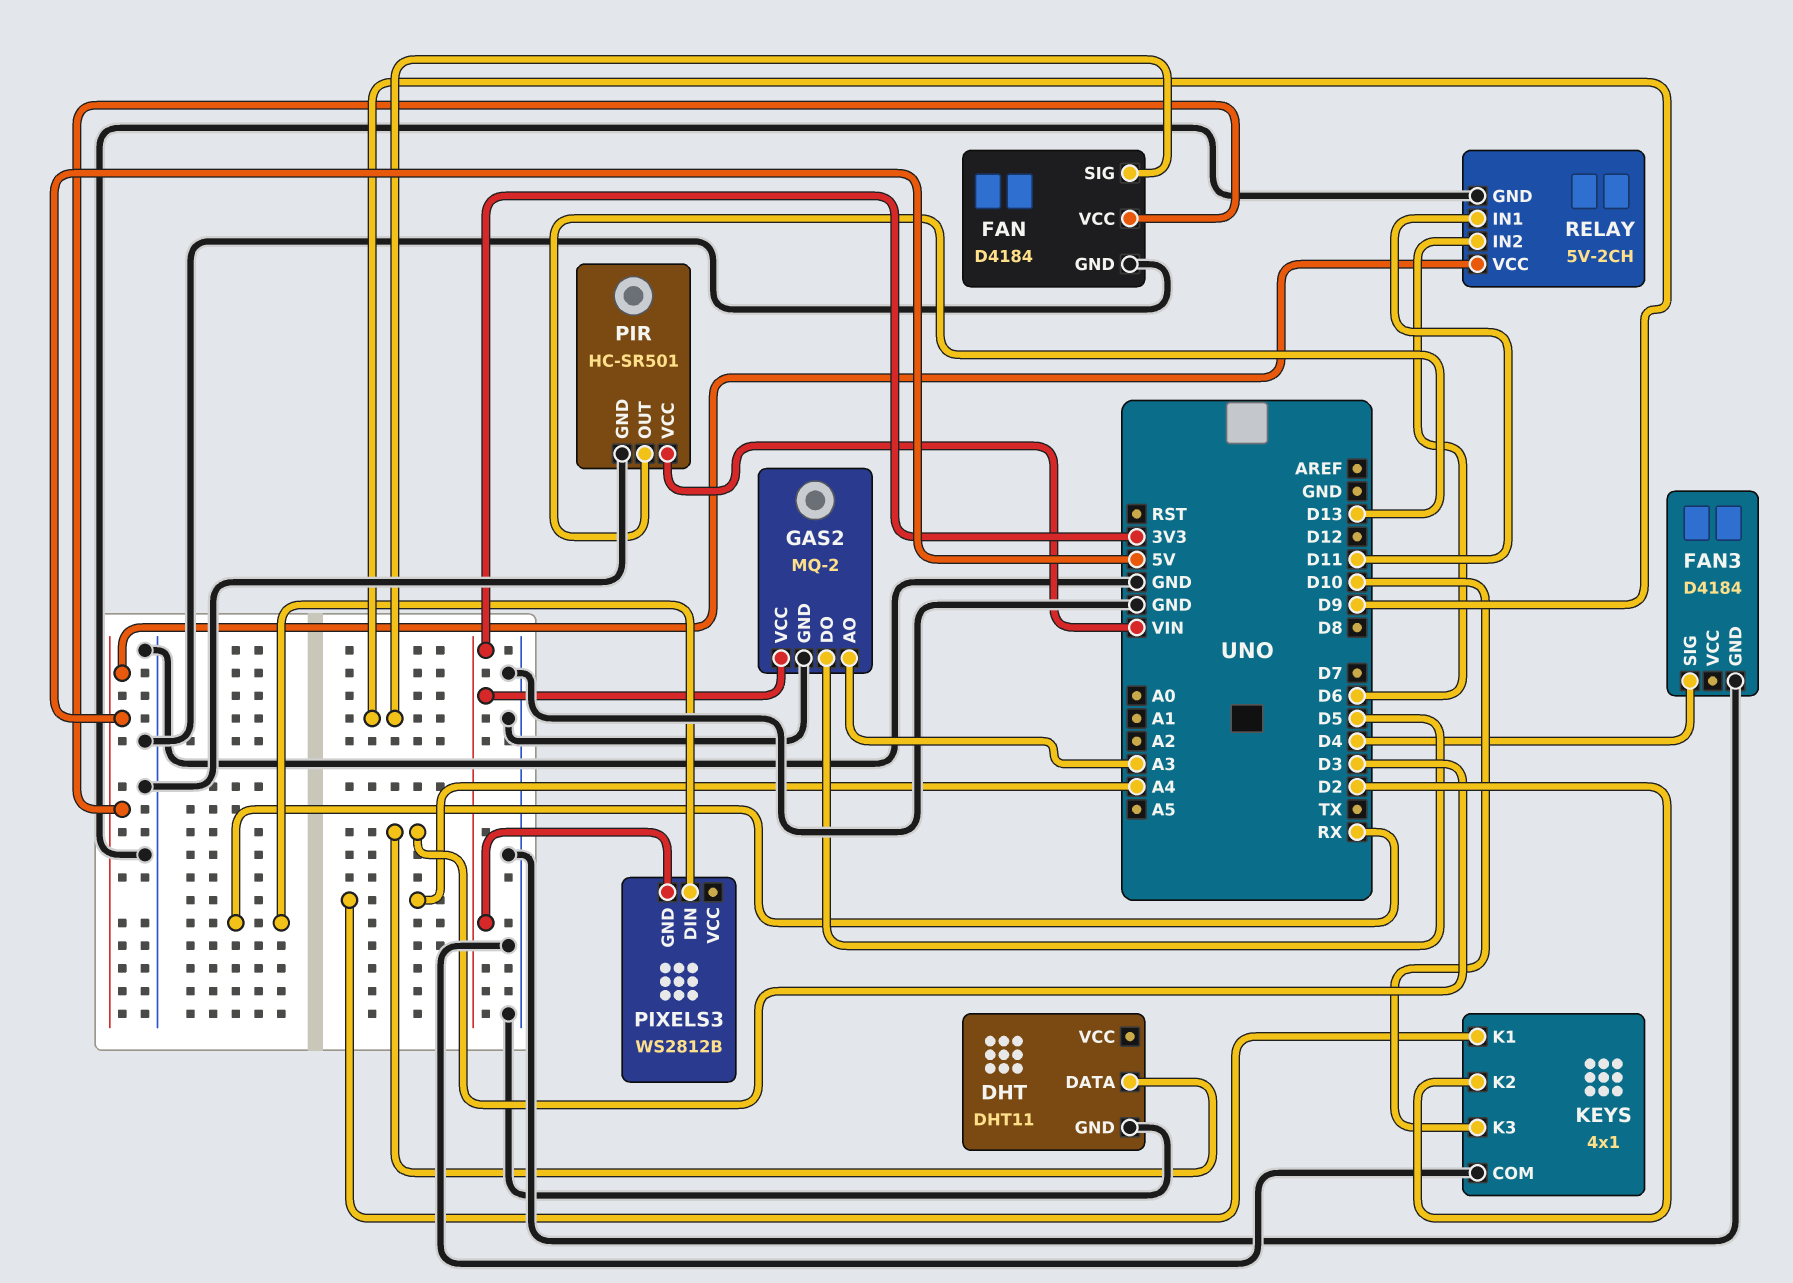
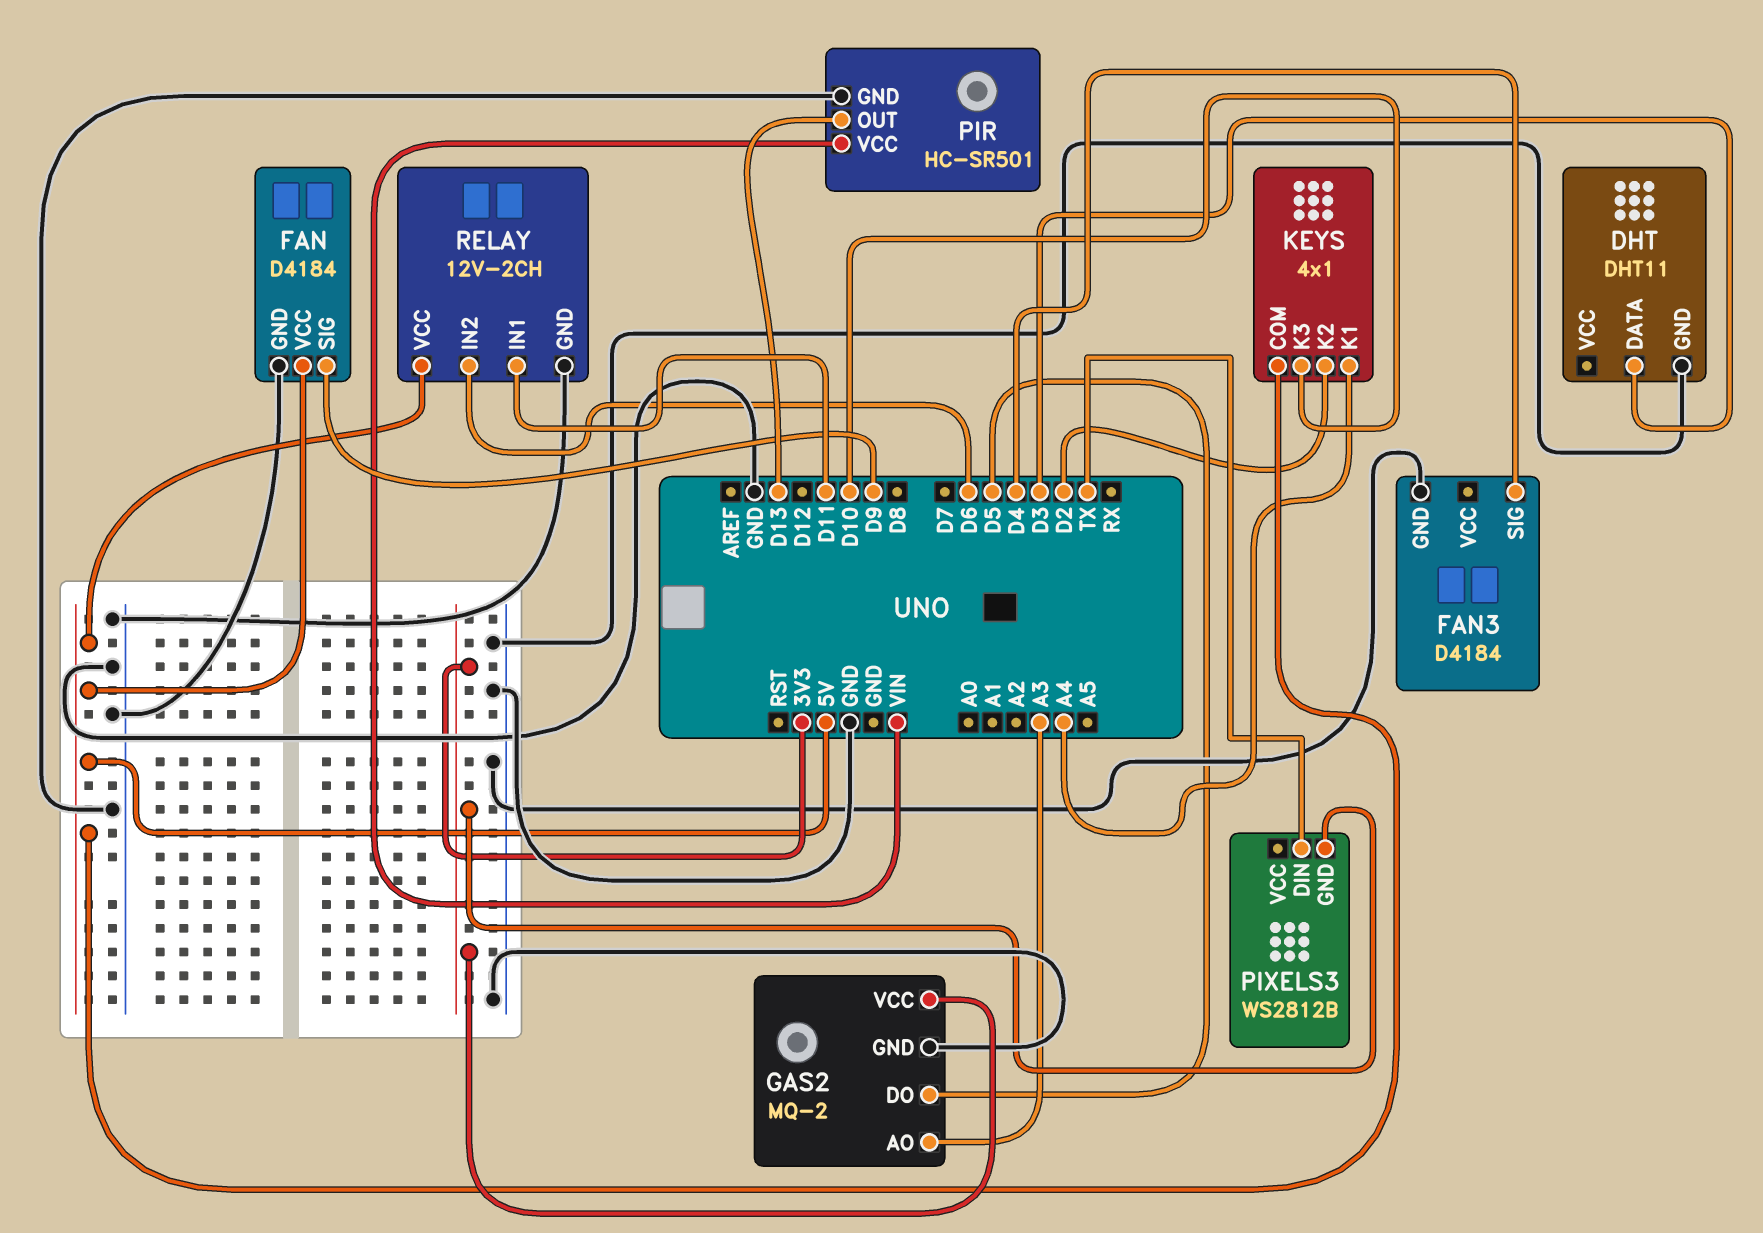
KEYS pin COM: GND -> 5V
PIXELS3 pin DIN: RX -> TX
RELAY: 5V-2CH -> 12V-2CH

